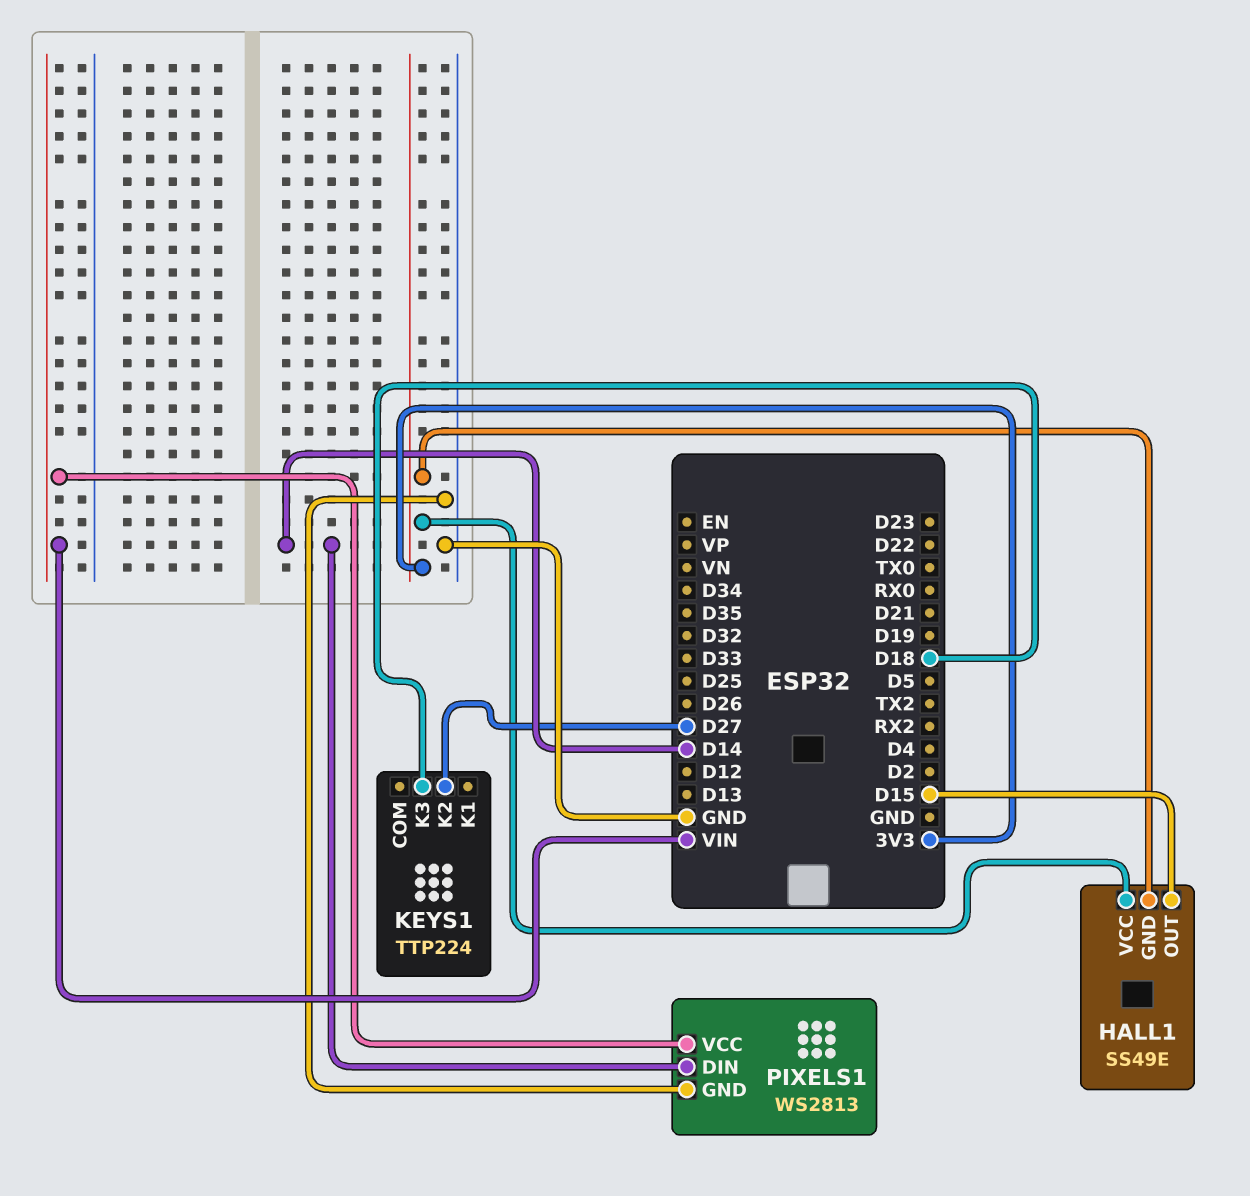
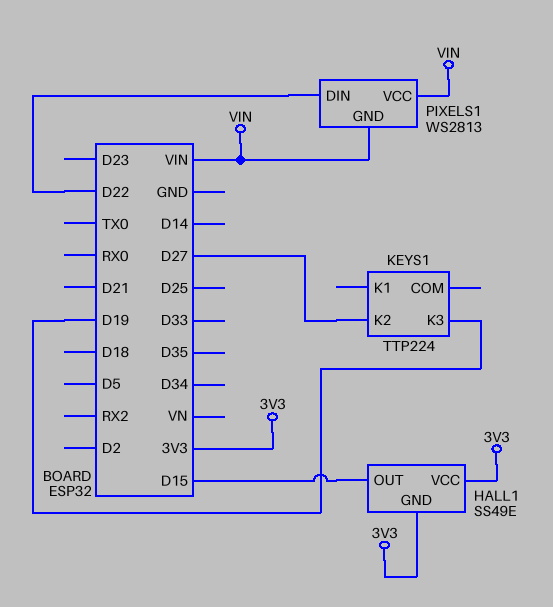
KEYS1 pin K3: D18 -> D19
PIXELS1 pin DIN: D14 -> D22
PIXELS1 pin GND: GND -> VIN

